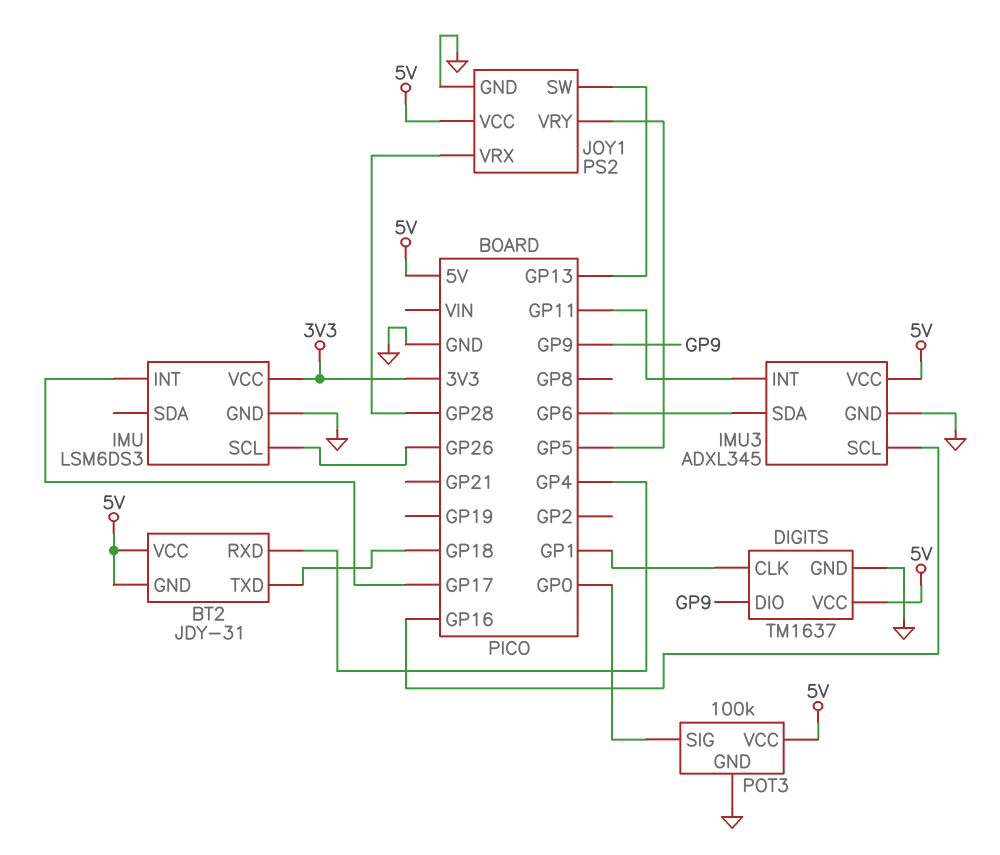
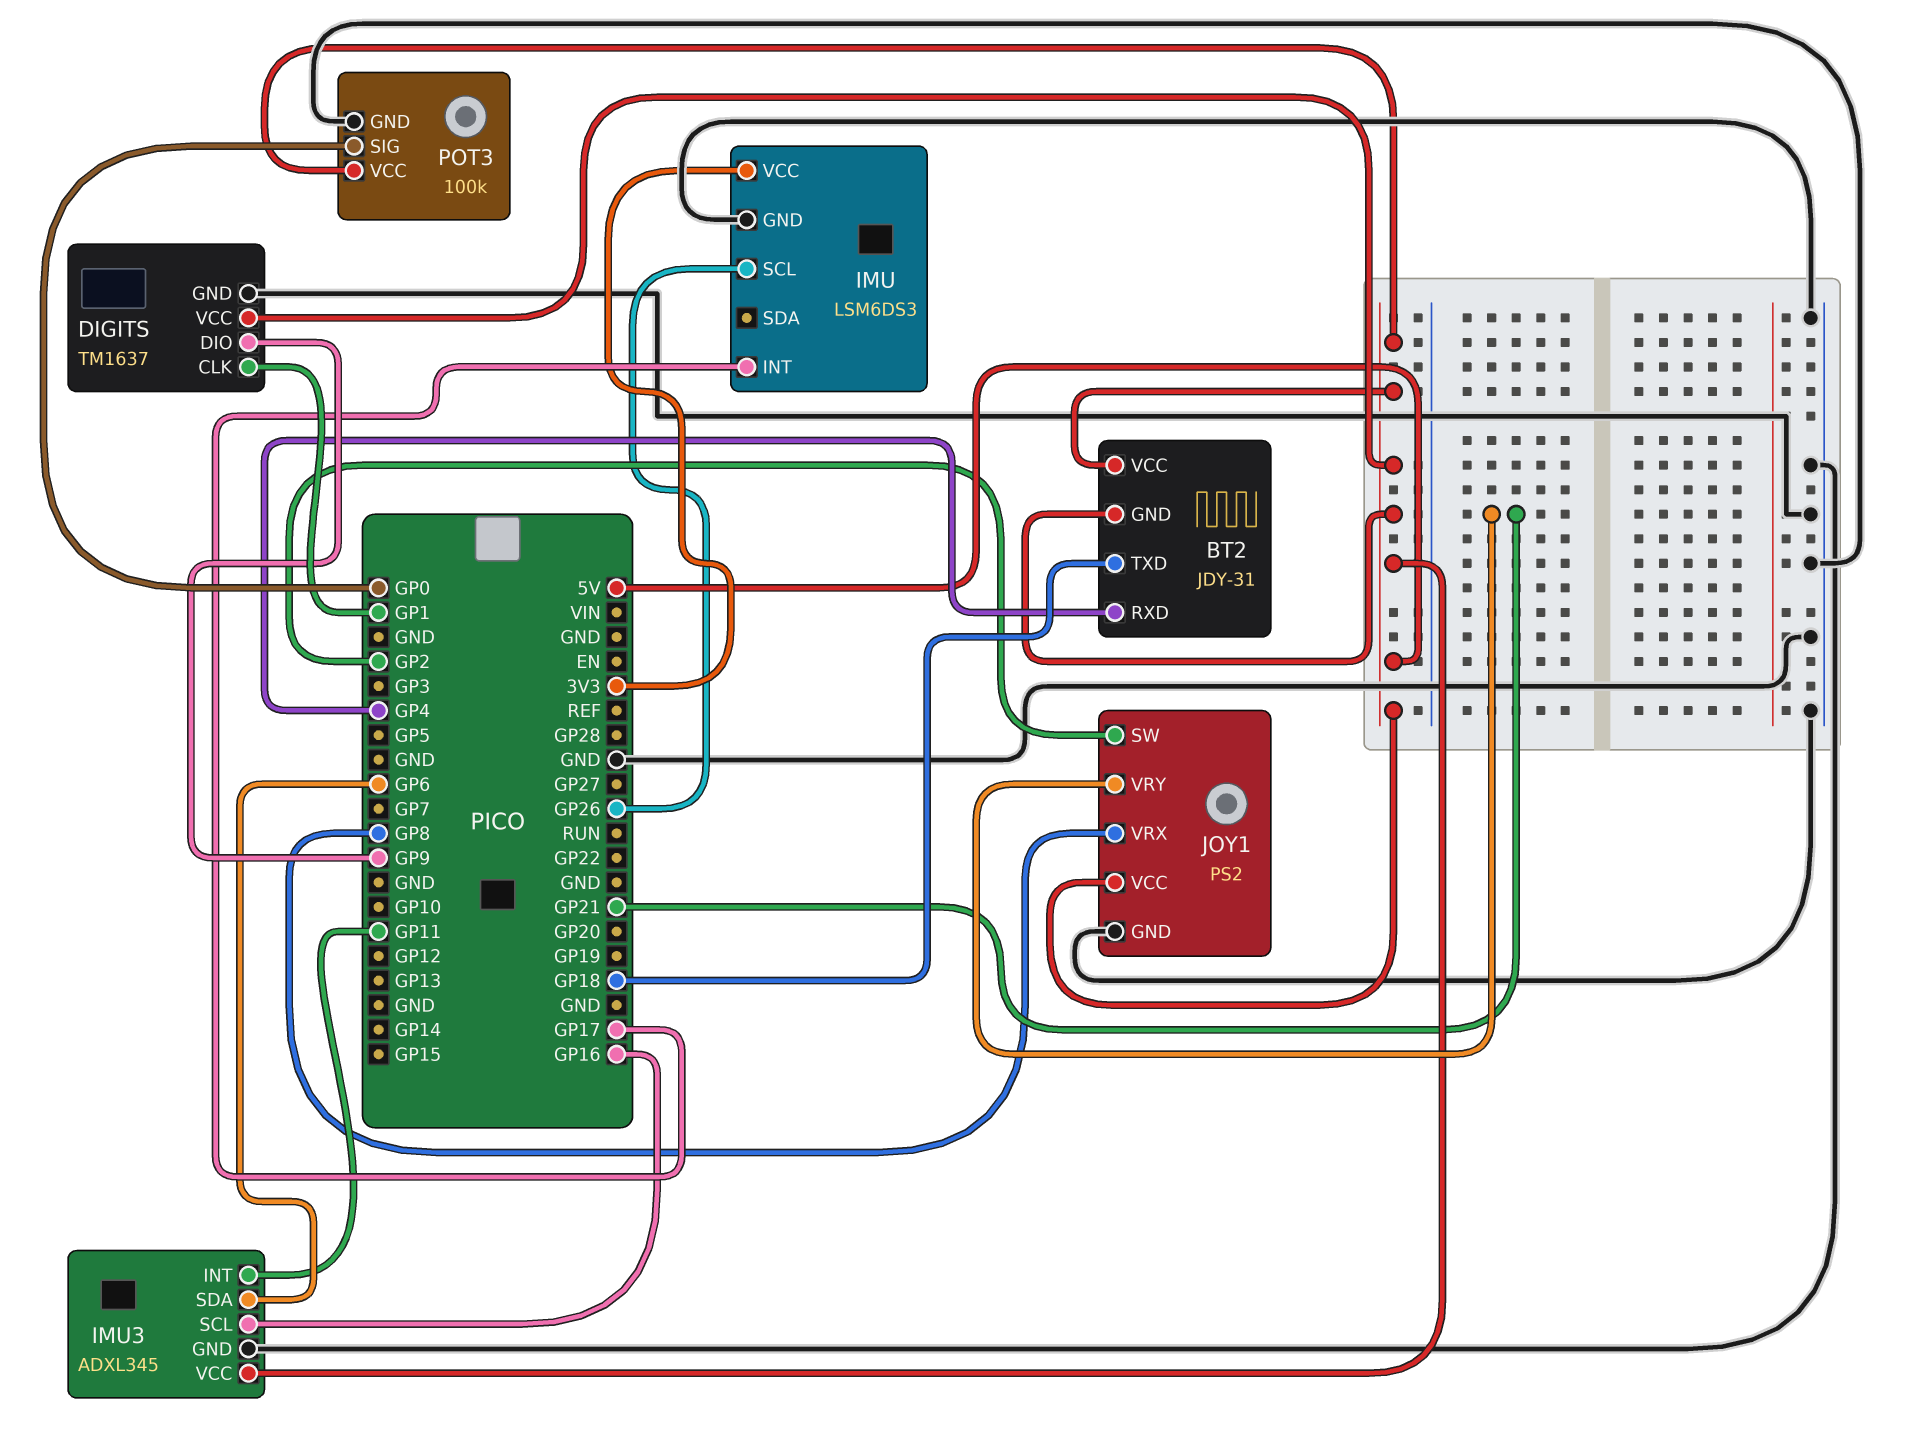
JOY1 pin SW: GP13 -> GP2
JOY1 pin VRX: GP28 -> GP8
JOY1 pin VRY: GP5 -> GP21

